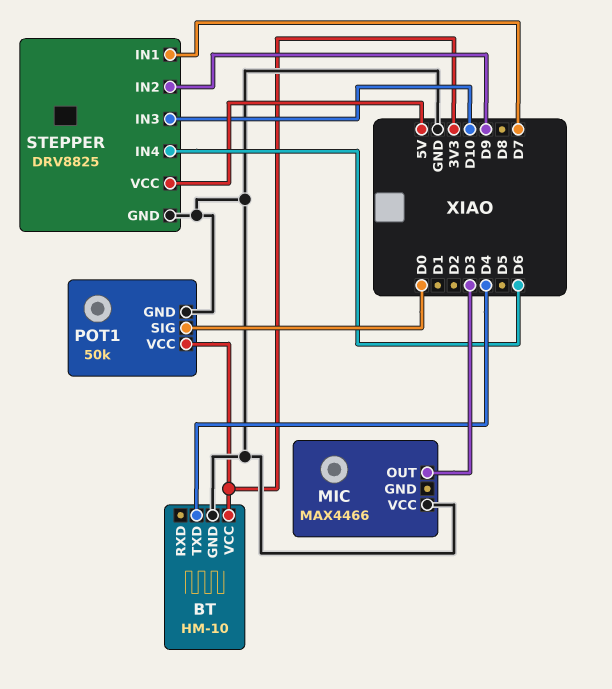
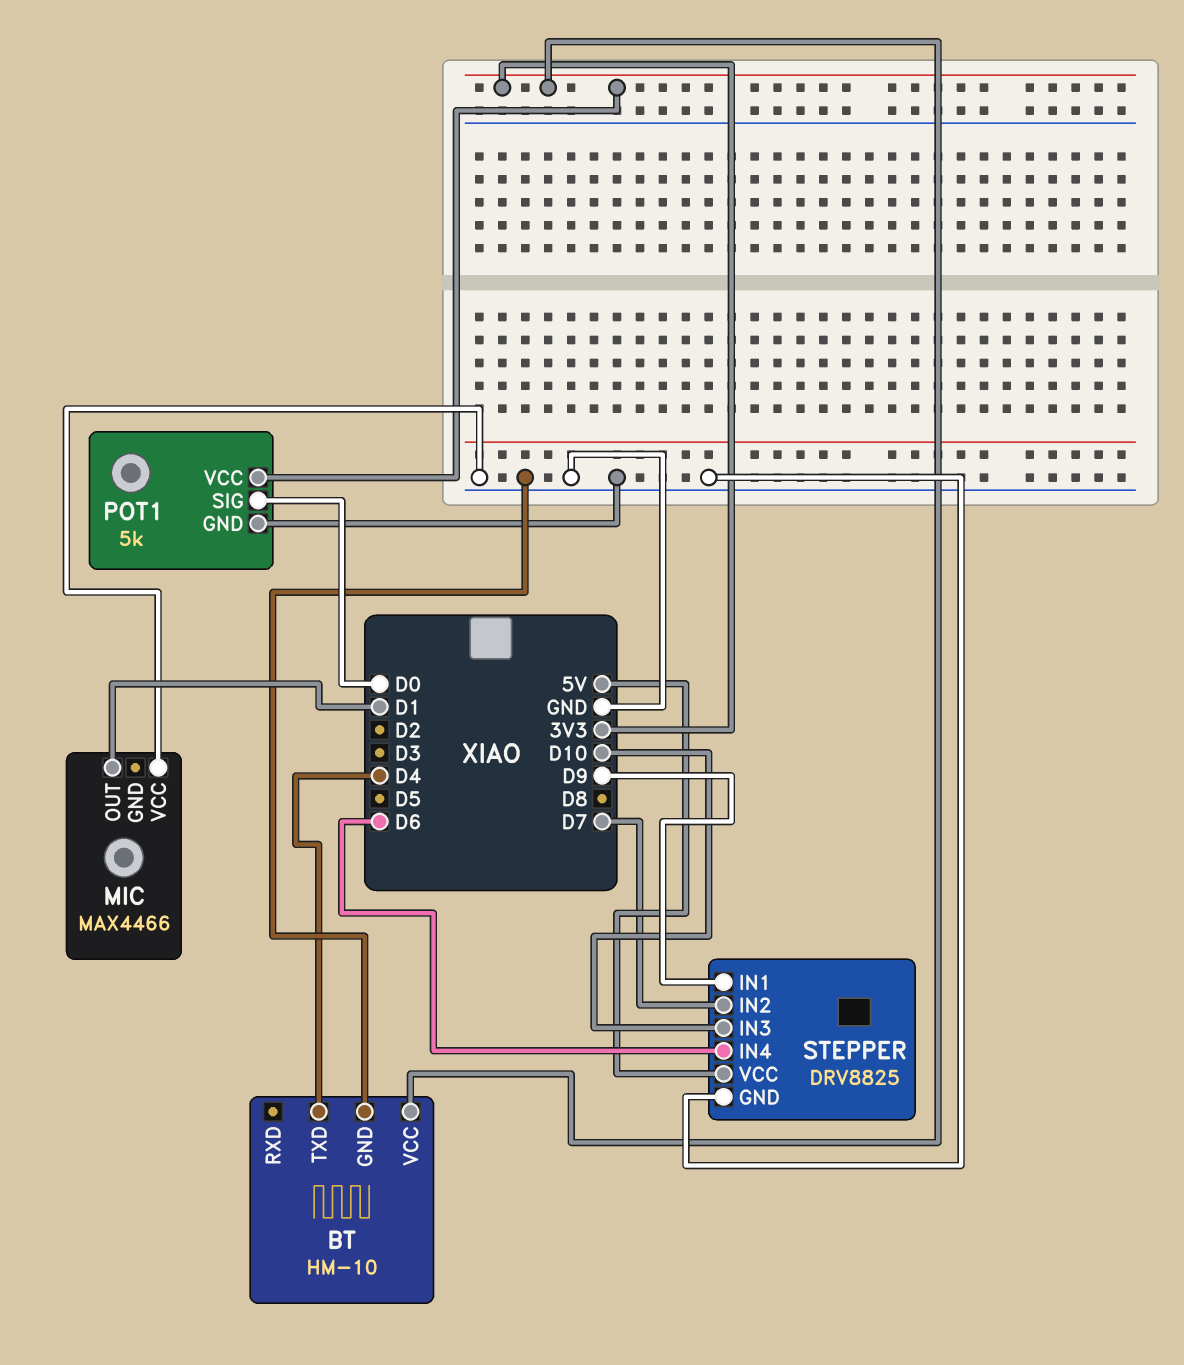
MIC pin OUT: D3 -> D1
POT1: 50k -> 5k
STEPPER pin IN1: D7 -> D9
STEPPER pin IN2: D9 -> D7

